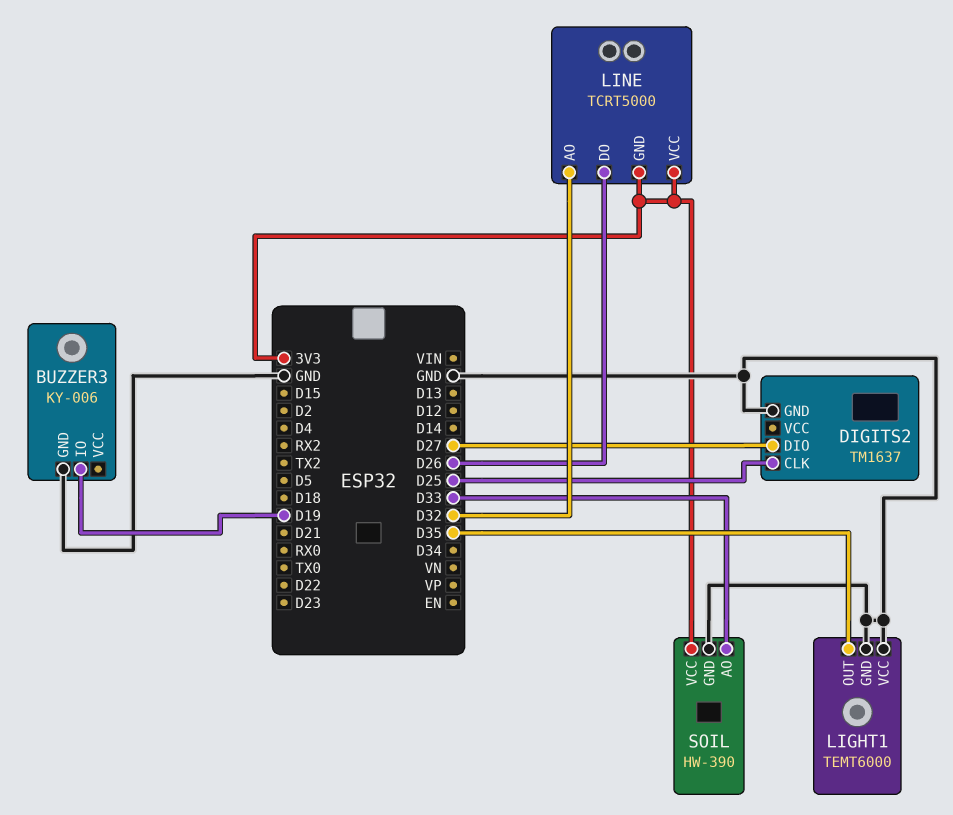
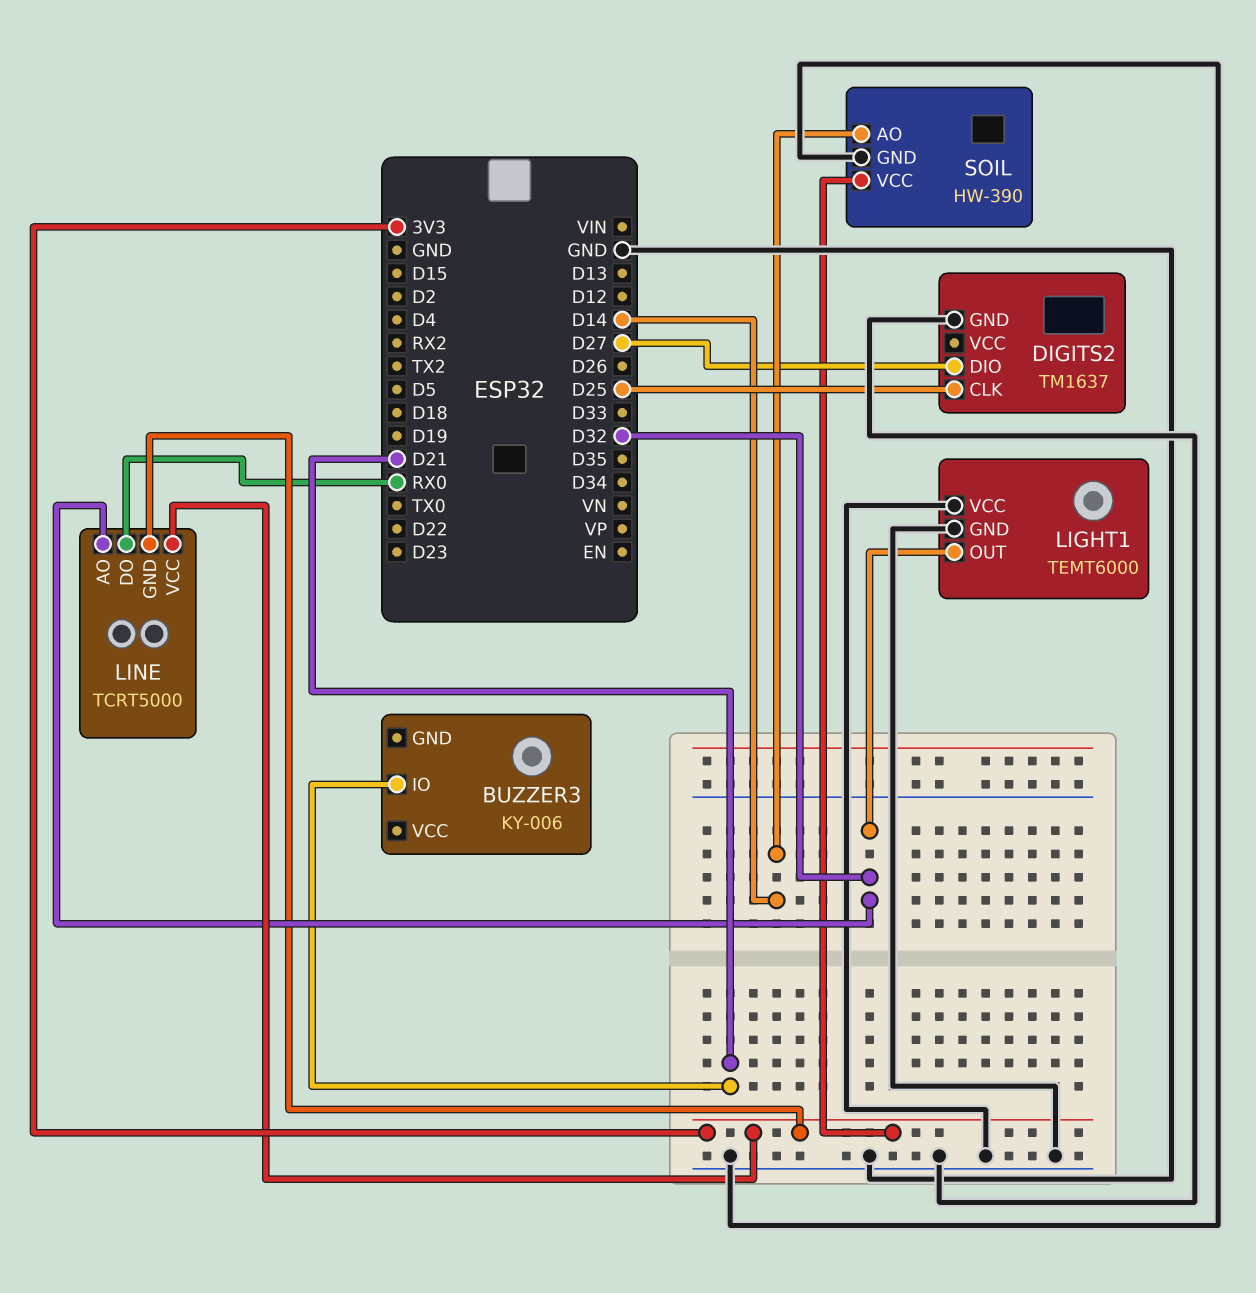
BUZZER3 pin GND: GND -> none
BUZZER3 pin IO: D19 -> D21
LIGHT1 pin OUT: D35 -> D32
LINE pin DO: D26 -> RX0
SOIL pin AO: D33 -> D14

